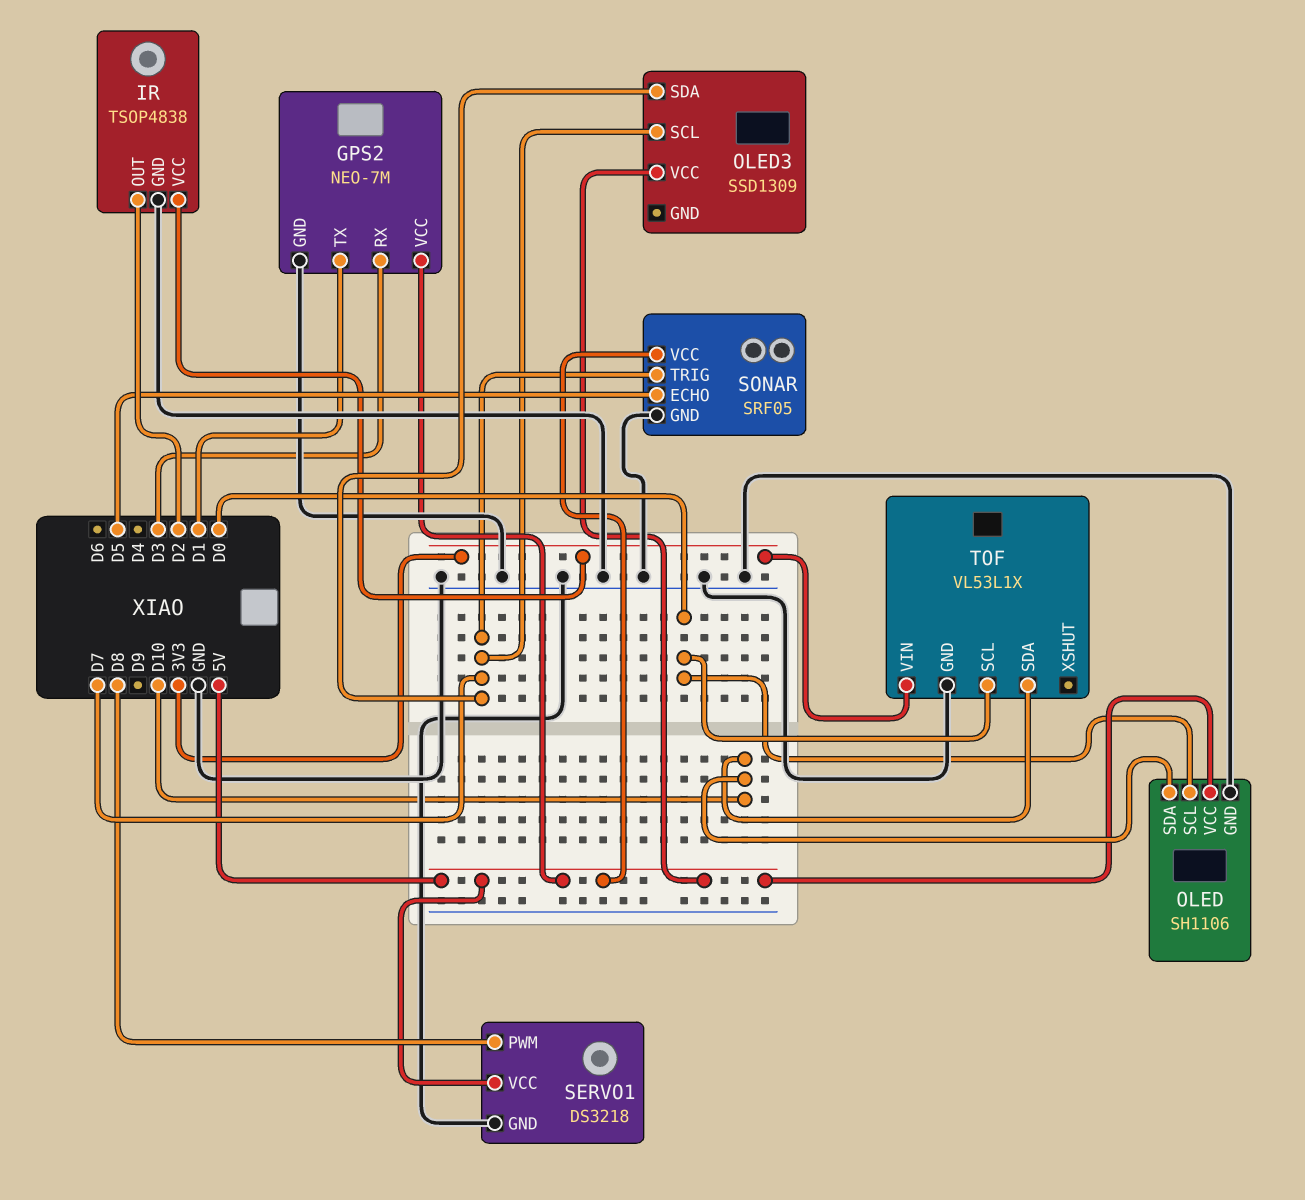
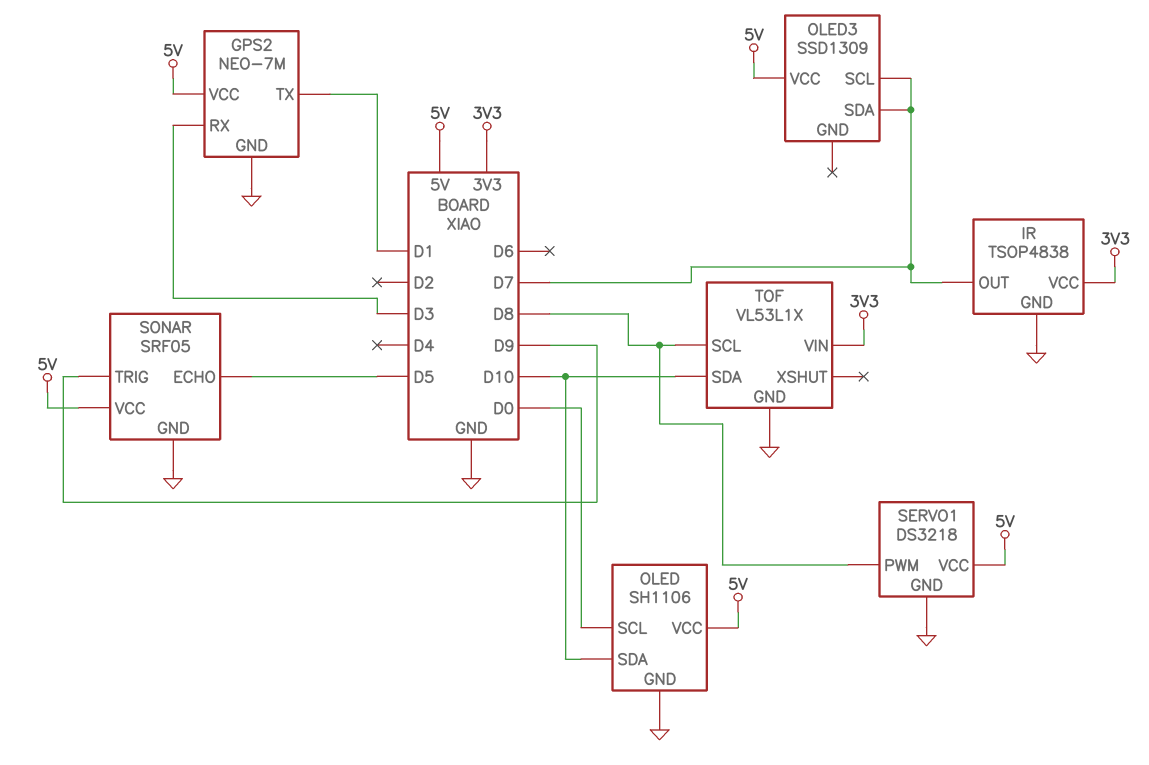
IR pin OUT: D2 -> D7
SONAR pin TRIG: D7 -> D9
TOF pin SCL: D0 -> D8

